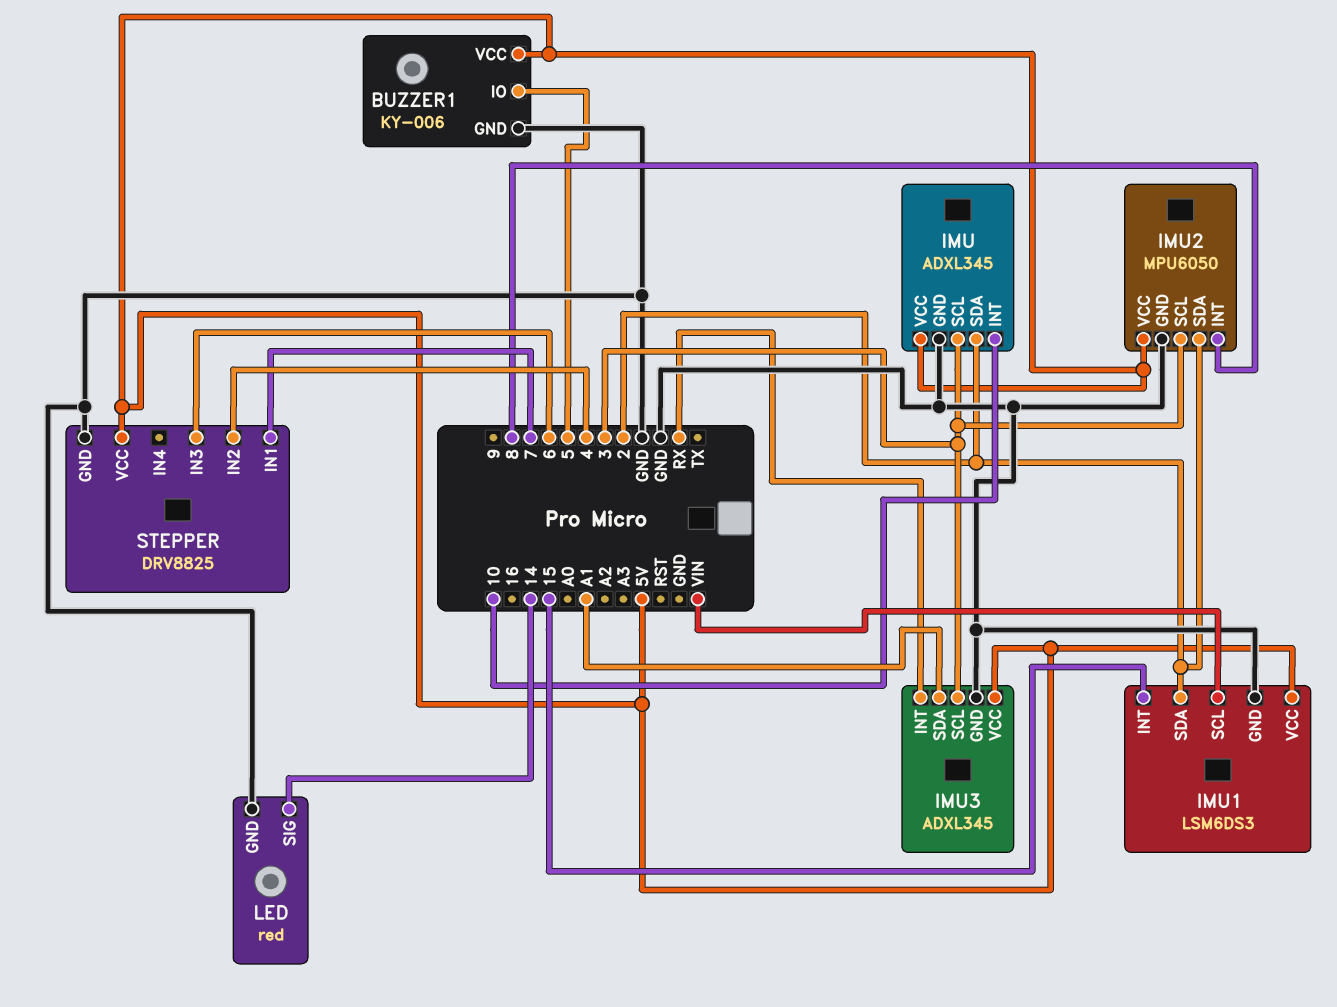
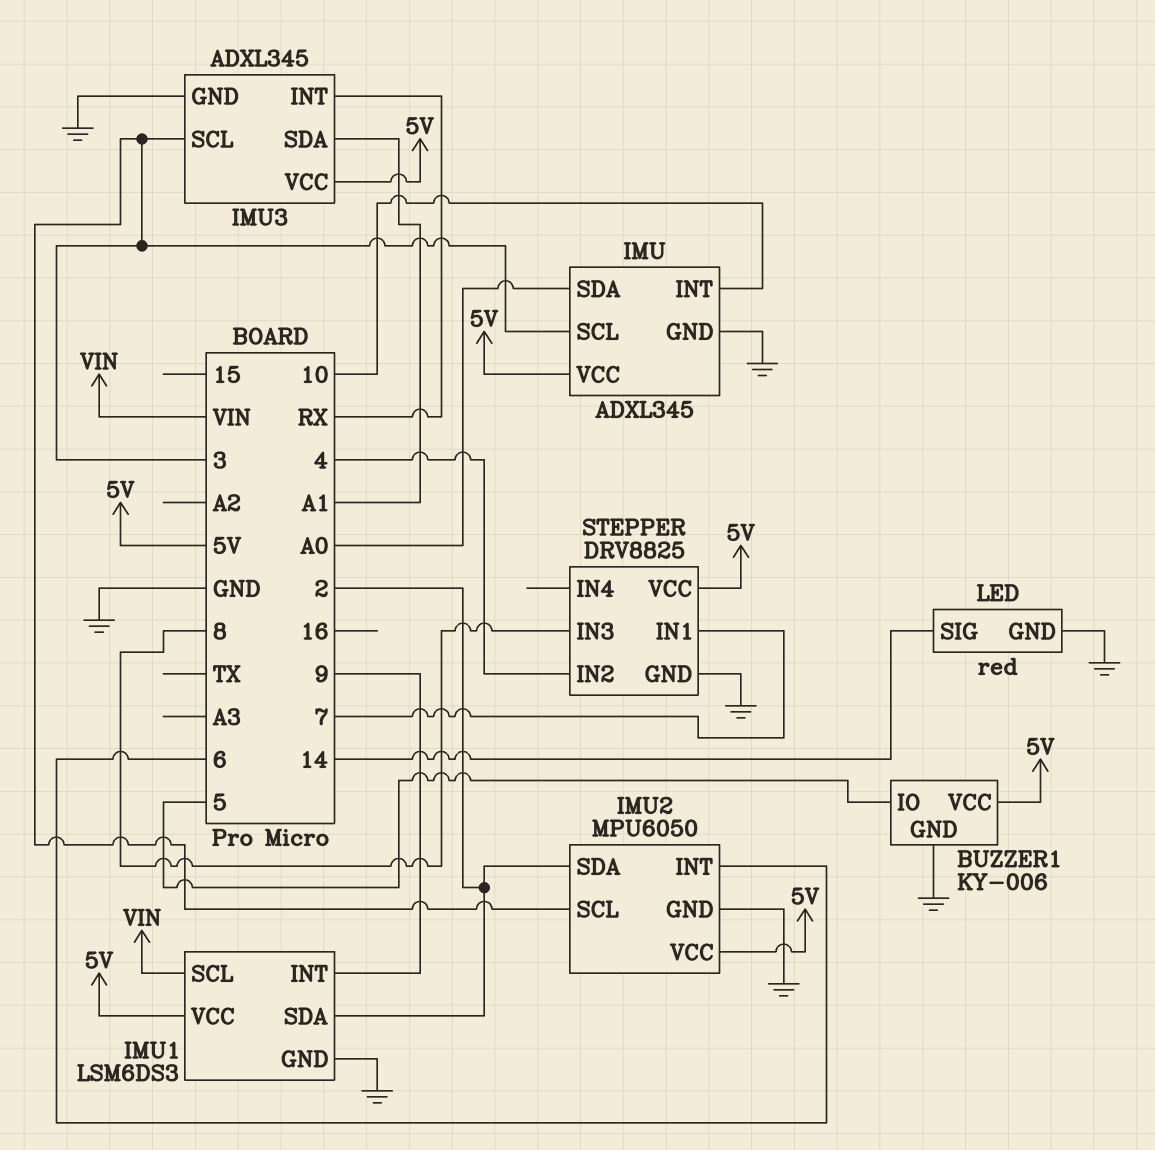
IMU pin SDA: 2 -> A0
IMU1 pin INT: 15 -> 9
IMU2 pin INT: 8 -> 6
STEPPER pin IN3: 6 -> 8

